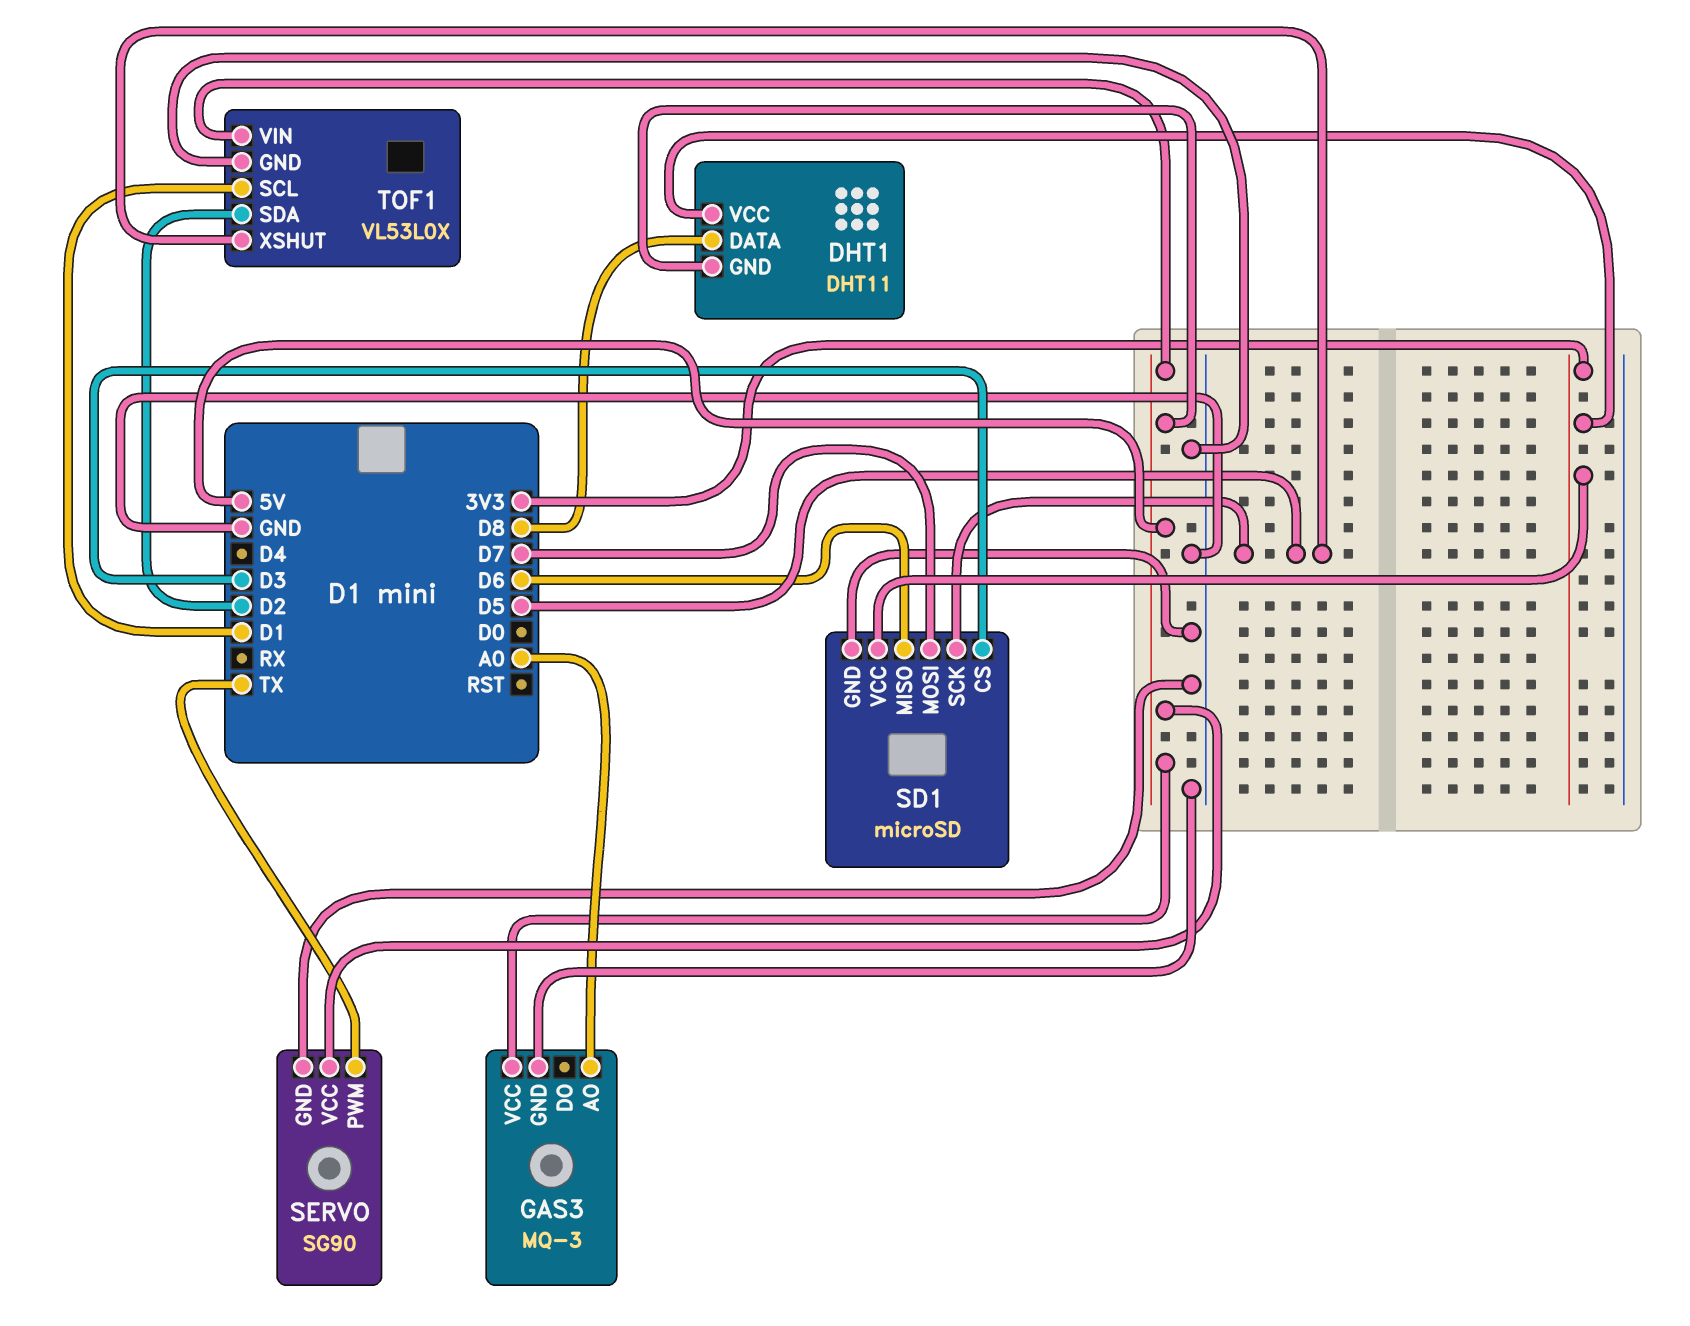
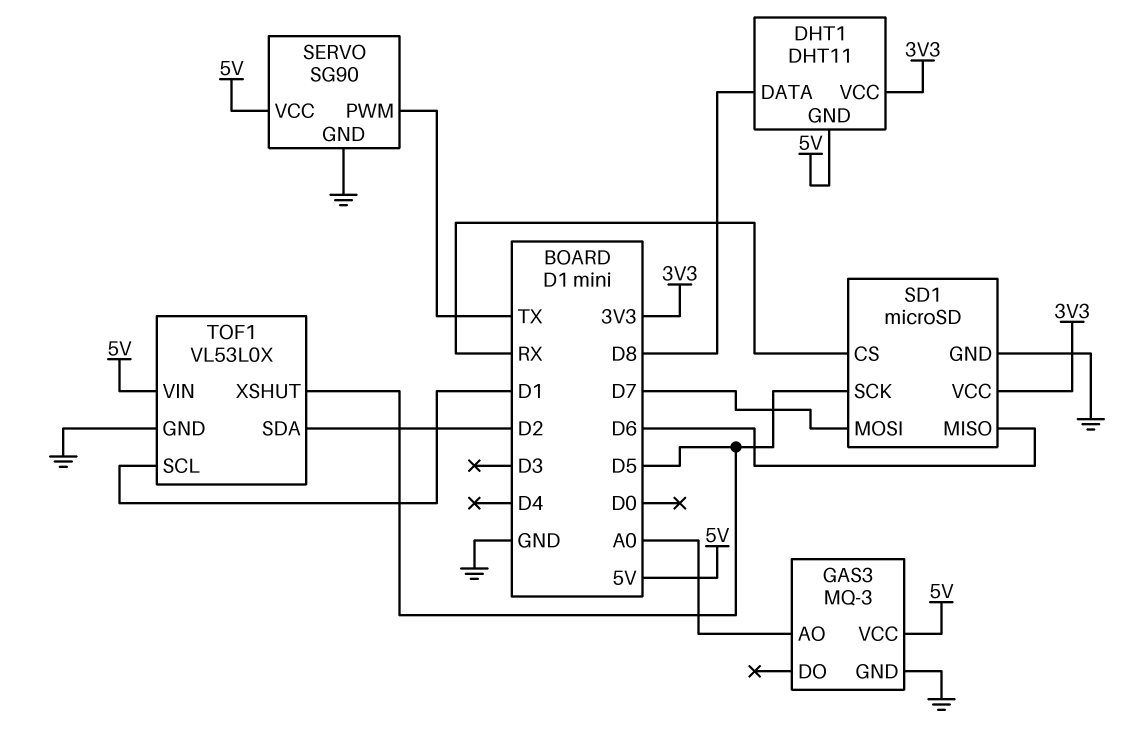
SD1 pin CS: D3 -> RX

